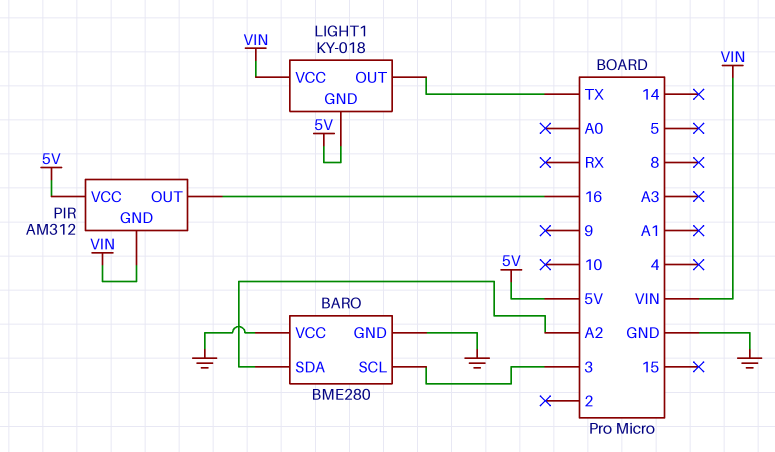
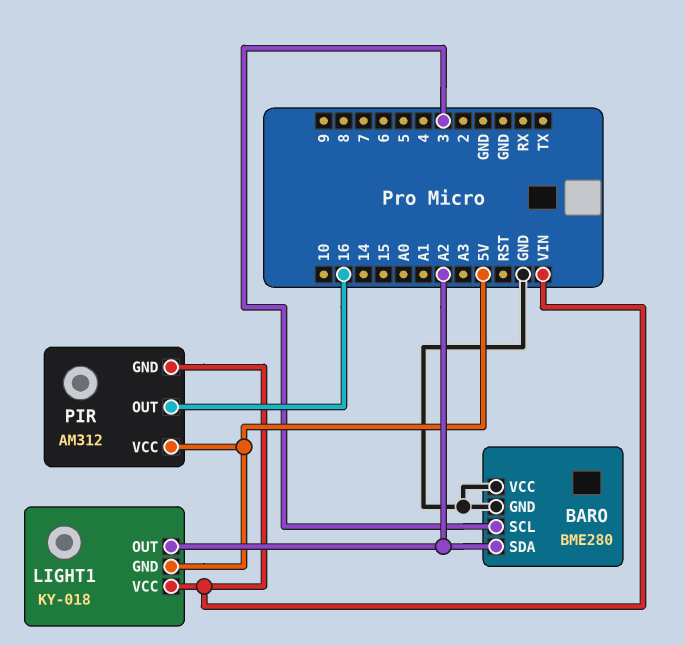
LIGHT1 pin OUT: TX -> A2

